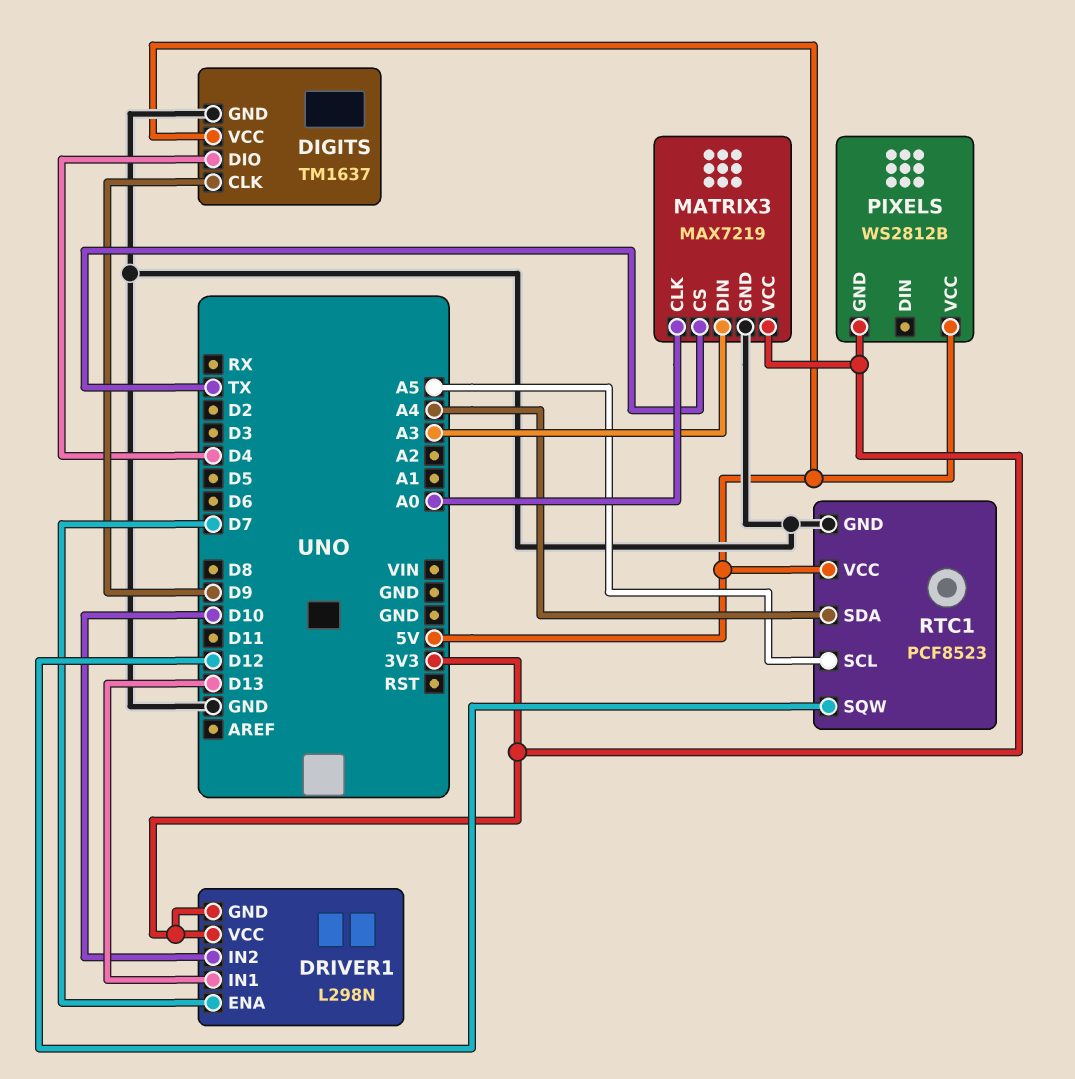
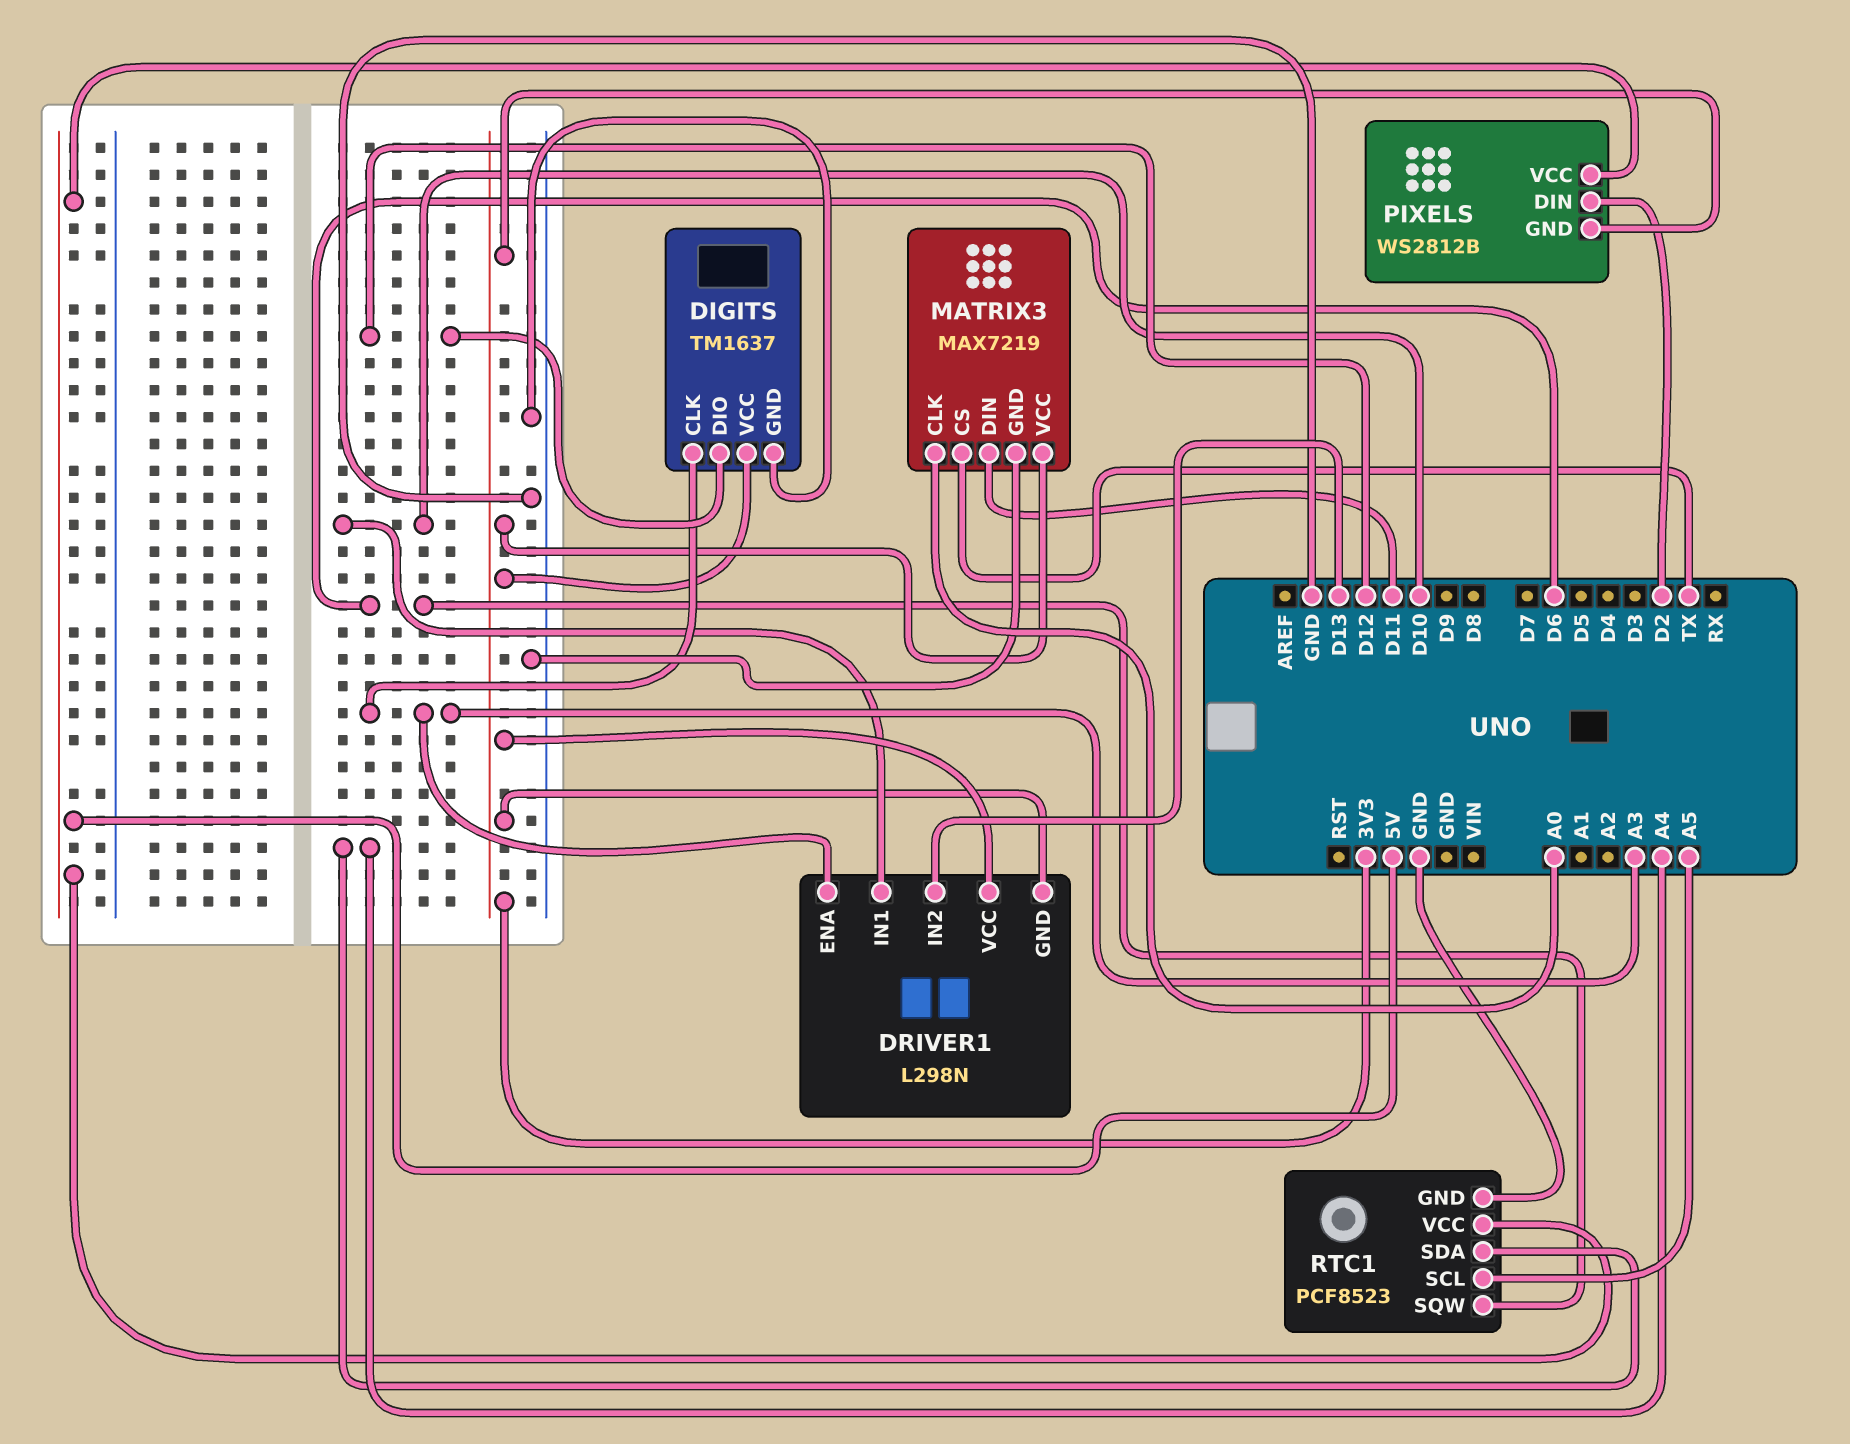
DIGITS pin CLK: D9 -> A3
DIGITS pin DIO: D4 -> D12
DIGITS pin VCC: 5V -> 3V3
DRIVER1 pin ENA: D7 -> A3
DRIVER1 pin IN1: D13 -> D10
DRIVER1 pin IN2: D10 -> D13
MATRIX3 pin DIN: A3 -> D11
PIXELS pin DIN: none -> D2
RTC1 pin SQW: D12 -> D6

